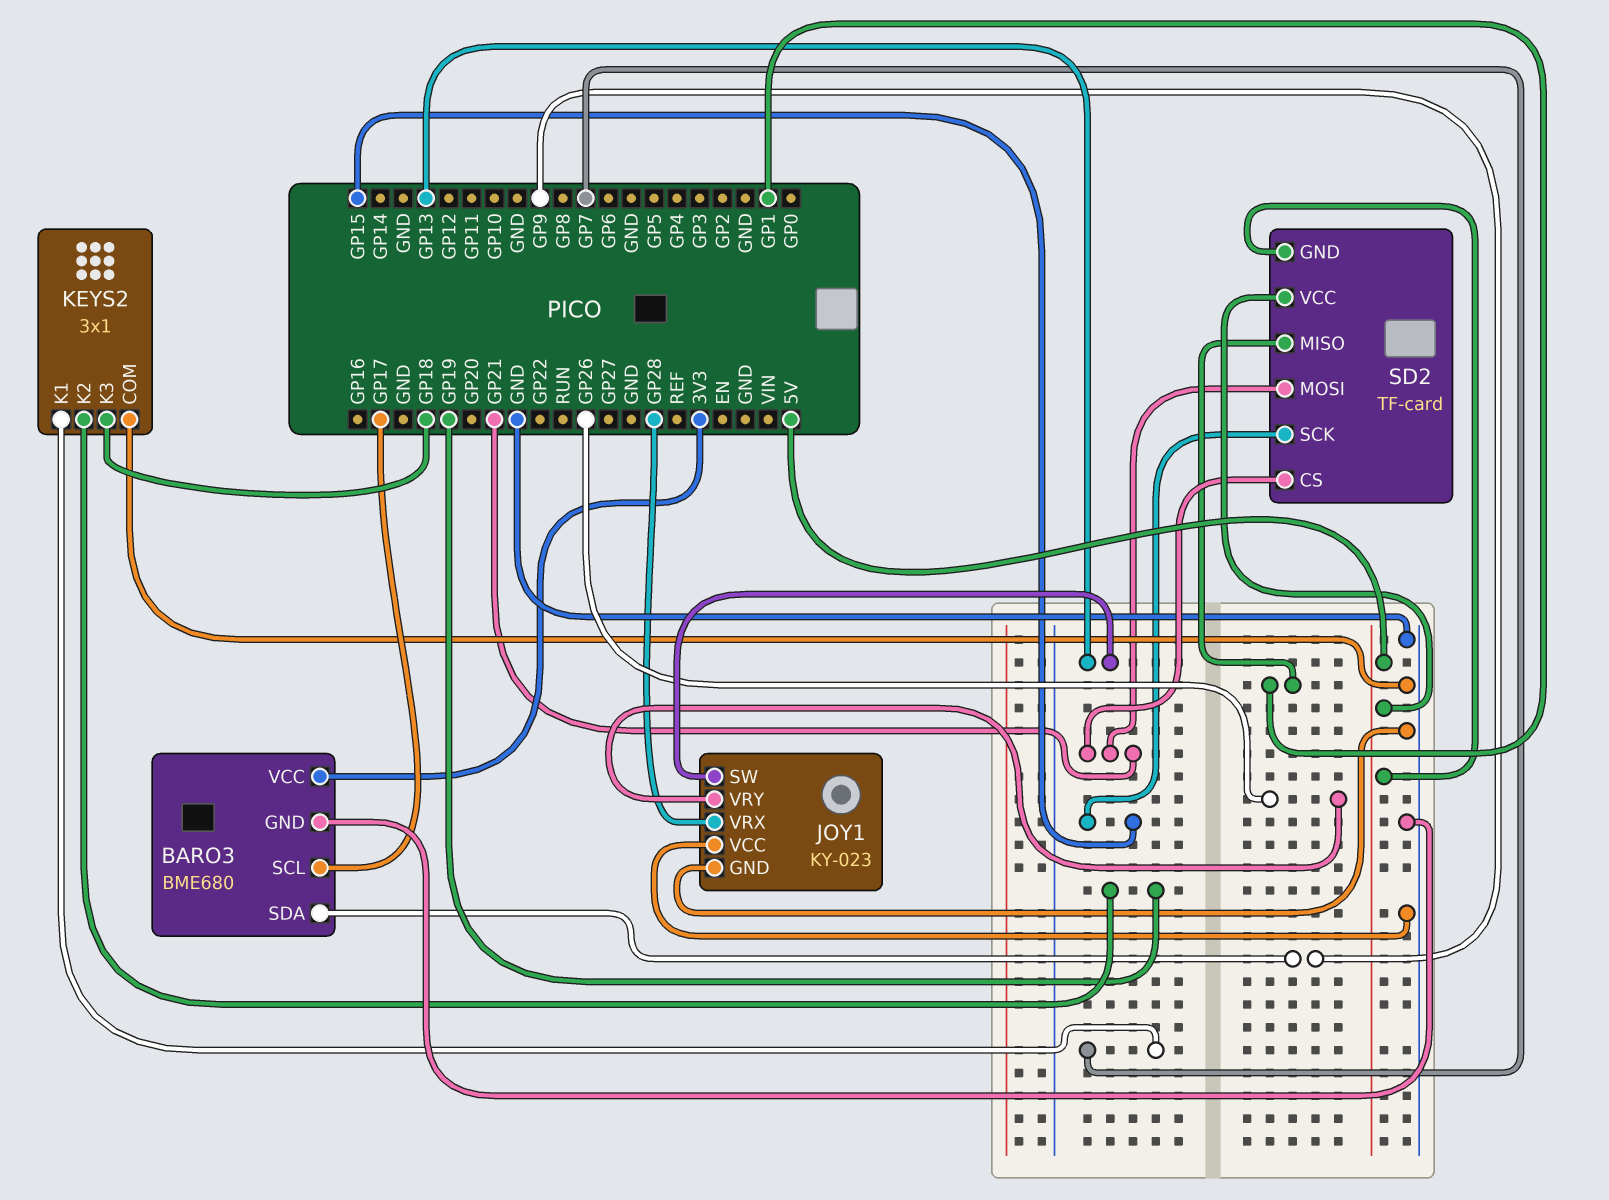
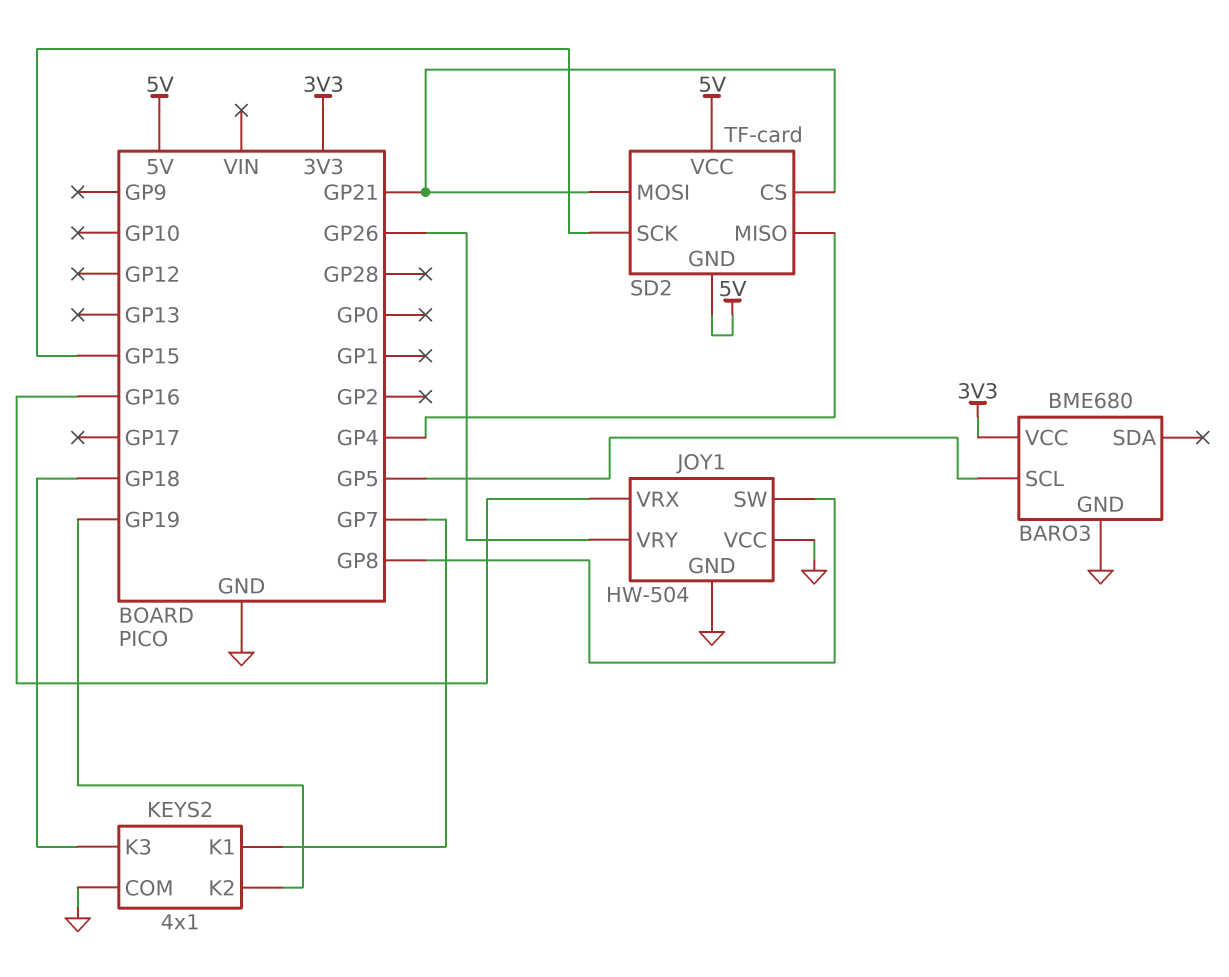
BARO3 pin SCL: GP17 -> GP5
BARO3 pin SDA: GP9 -> none
JOY1: KY-023 -> HW-504
JOY1 pin SW: GP13 -> GP8
JOY1 pin VRX: GP28 -> GP16
KEYS2: 3x1 -> 4x1
SD2 pin MISO: GP1 -> GP4

